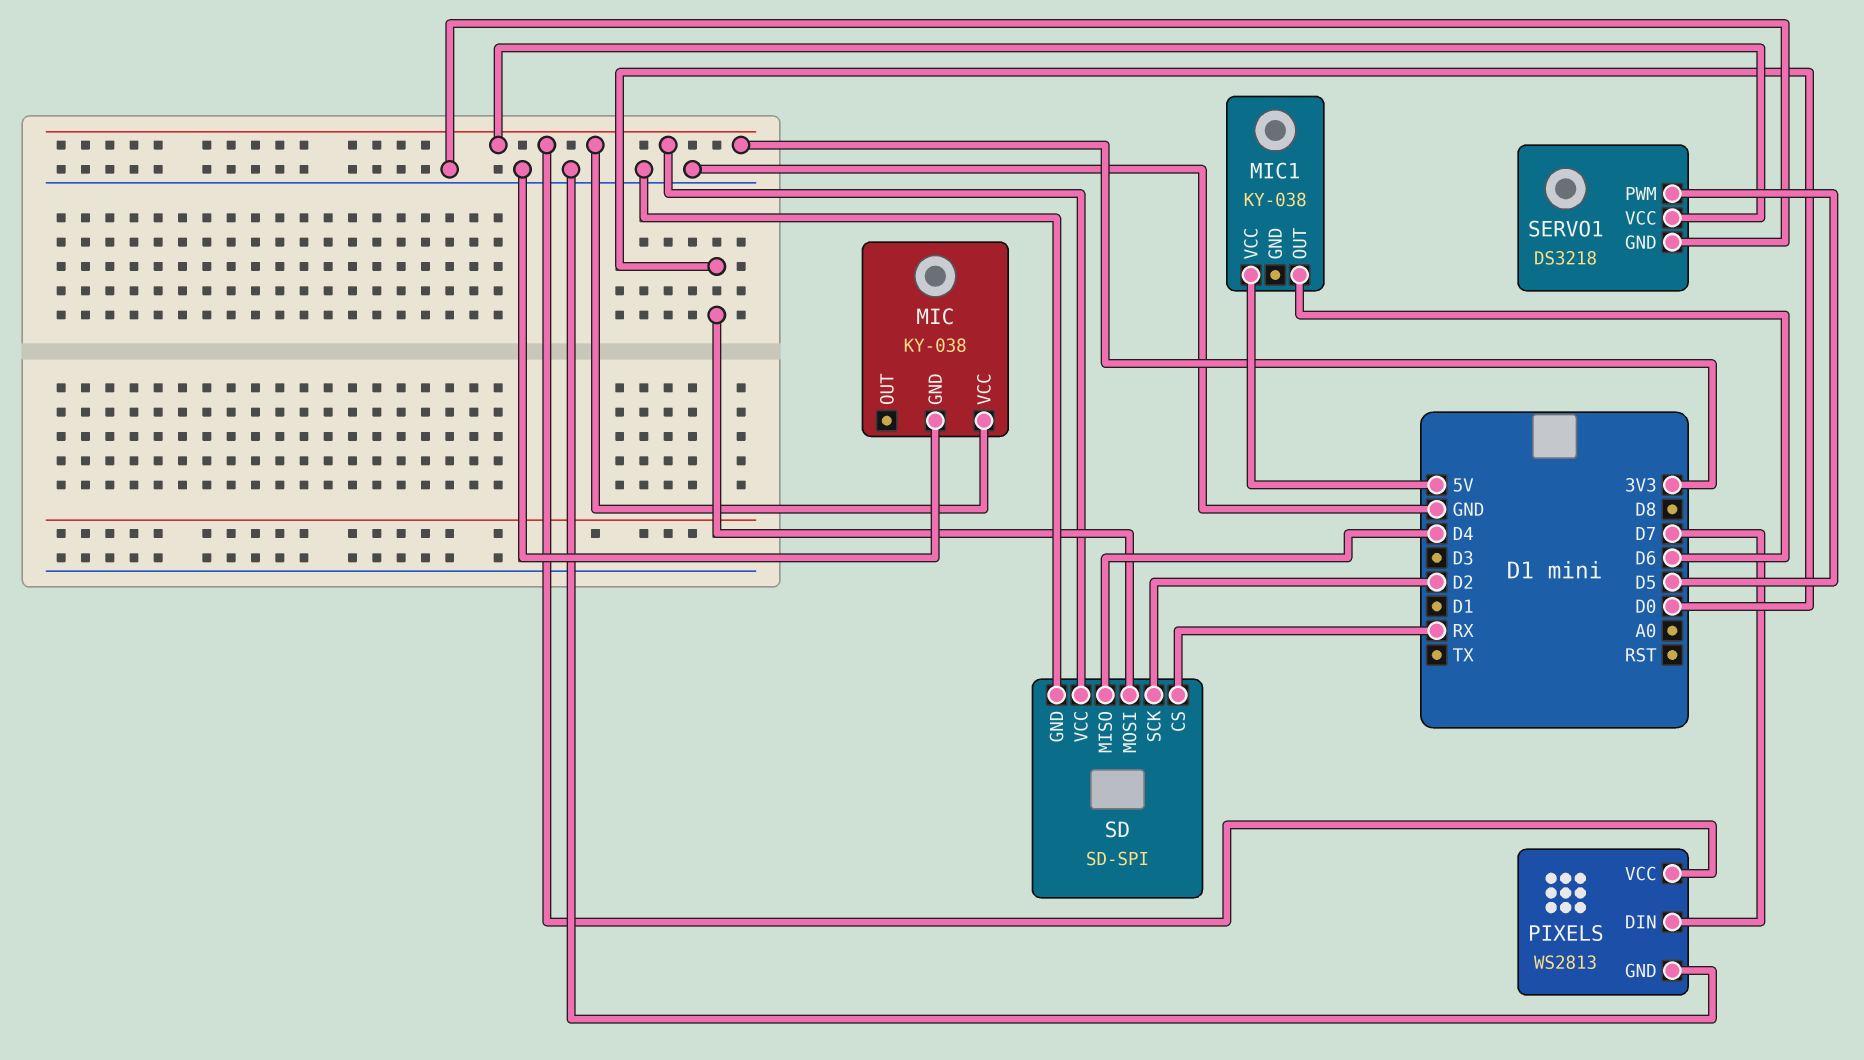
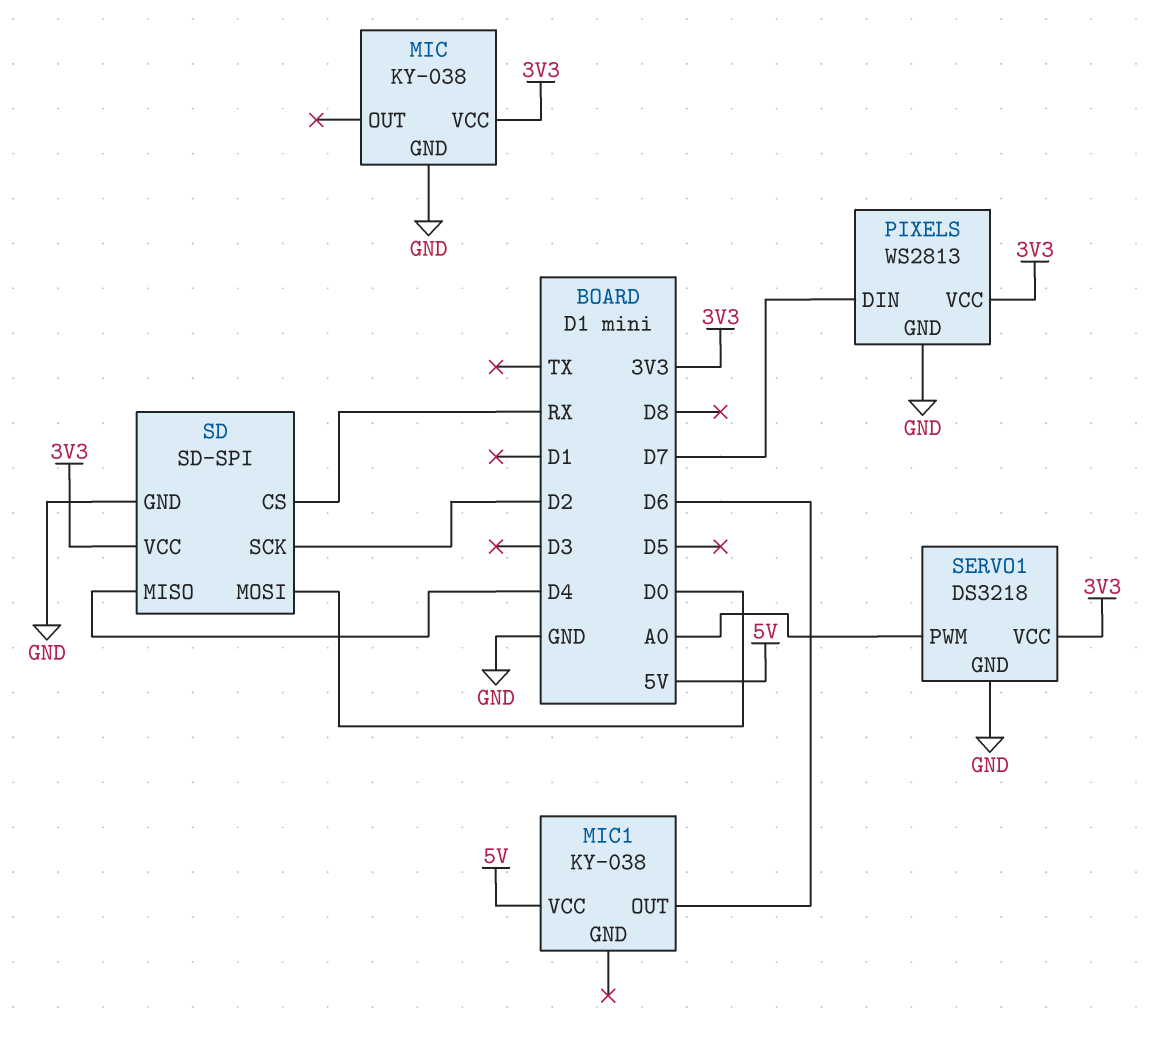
SERVO1 pin PWM: D5 -> A0

